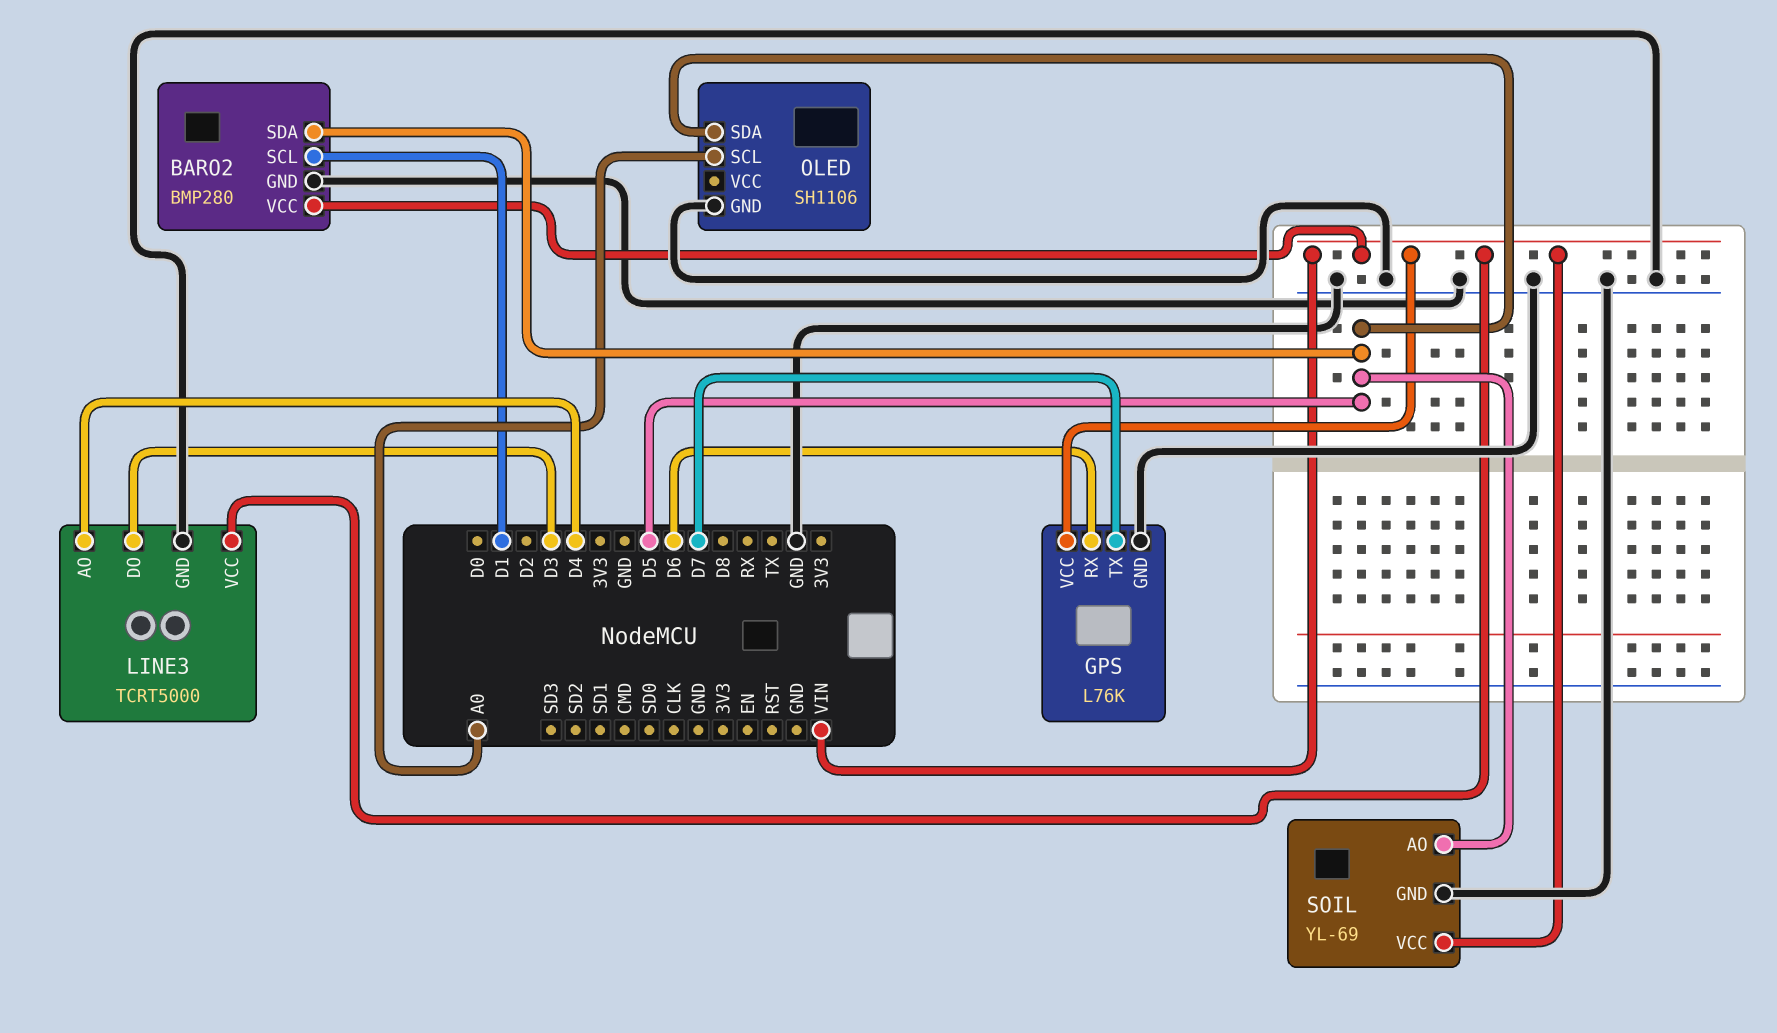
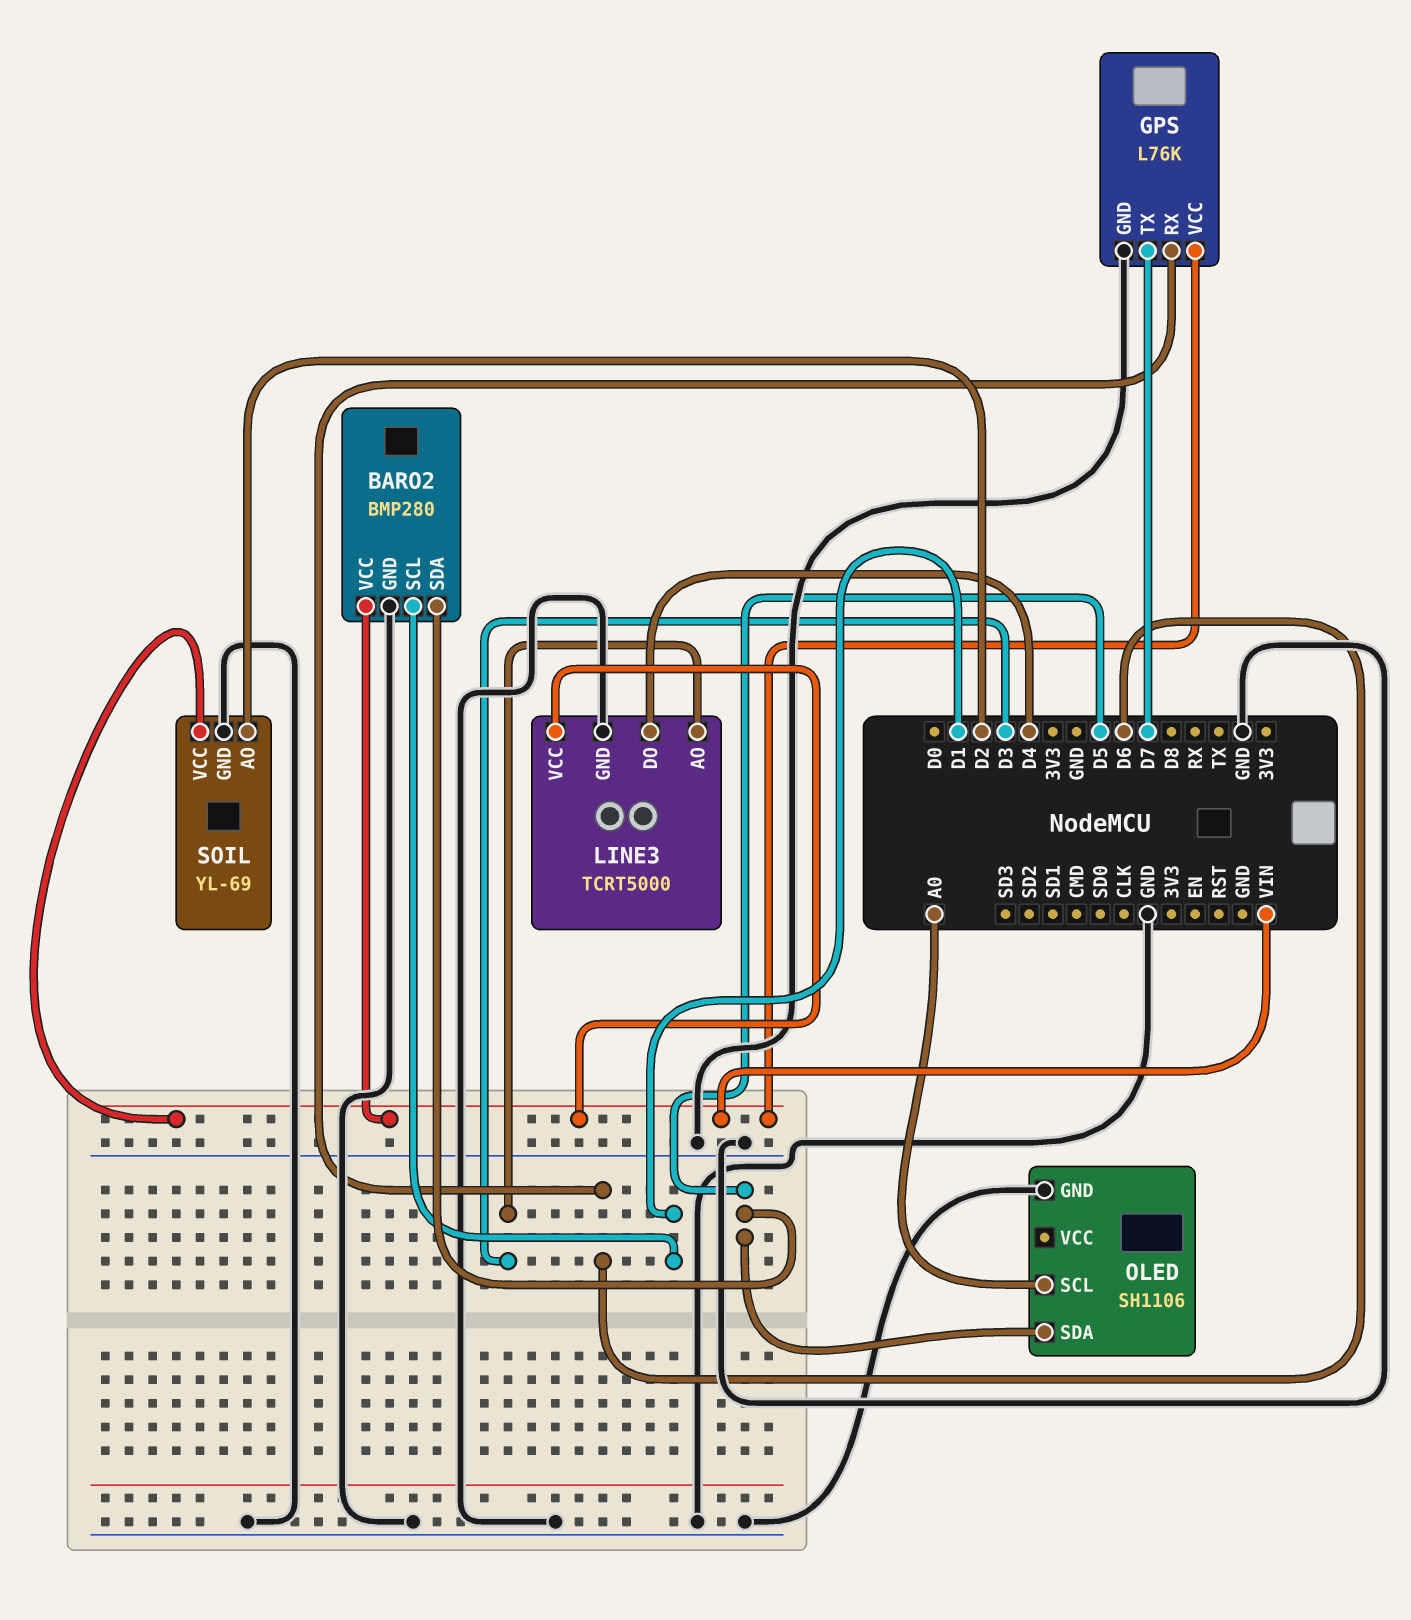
LINE3 pin AO: D4 -> D3
LINE3 pin DO: D3 -> D4
SOIL pin AO: D5 -> D2

